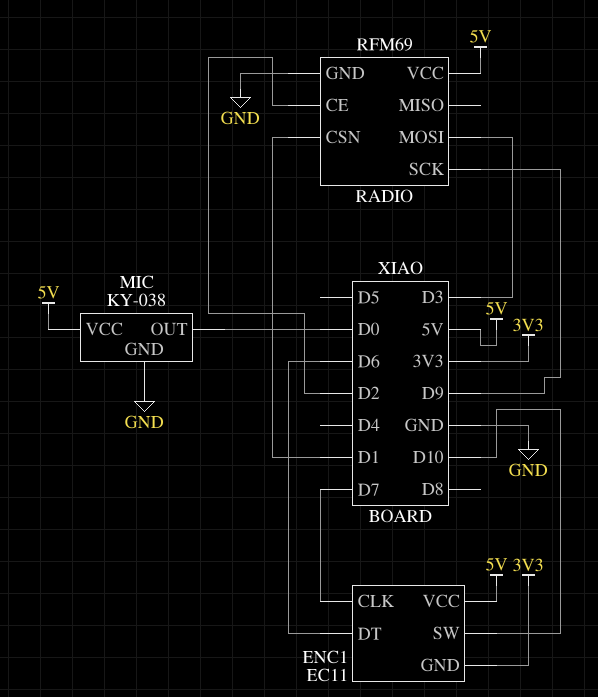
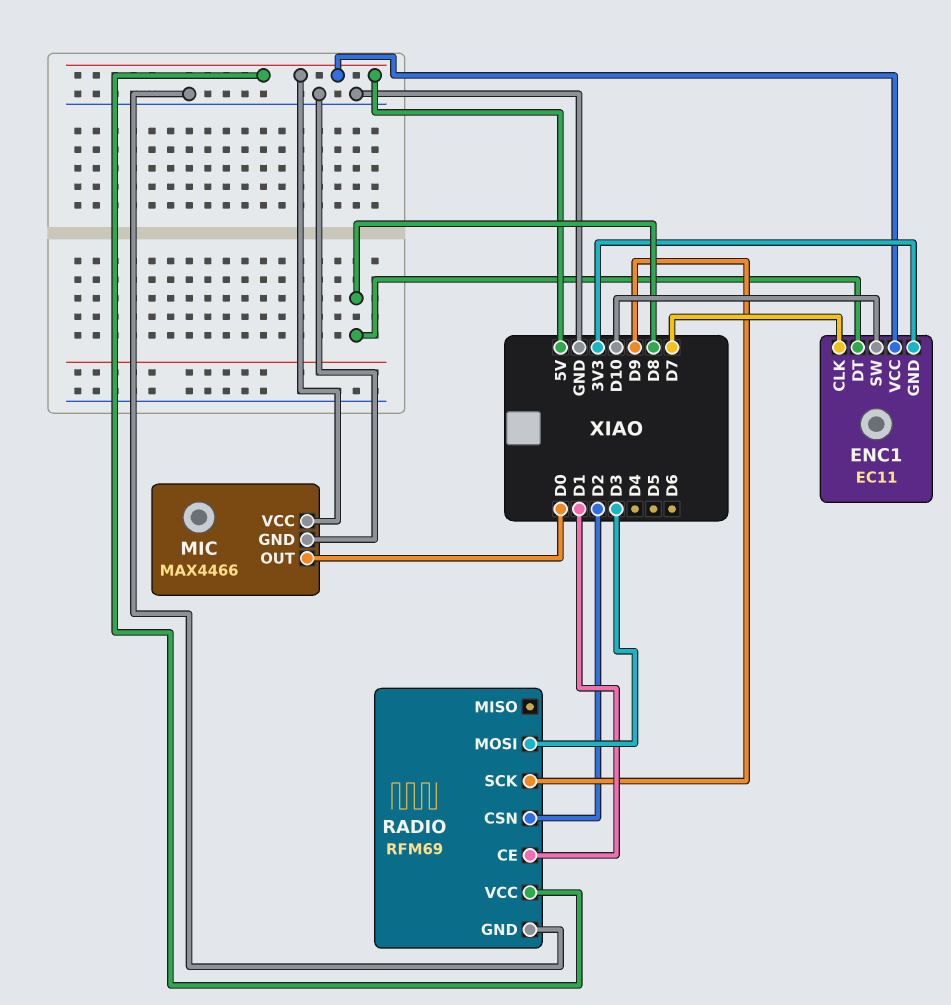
ENC1 pin DT: D6 -> D8
MIC: KY-038 -> MAX4466
RADIO pin CE: D2 -> D1
RADIO pin CSN: D1 -> D2

